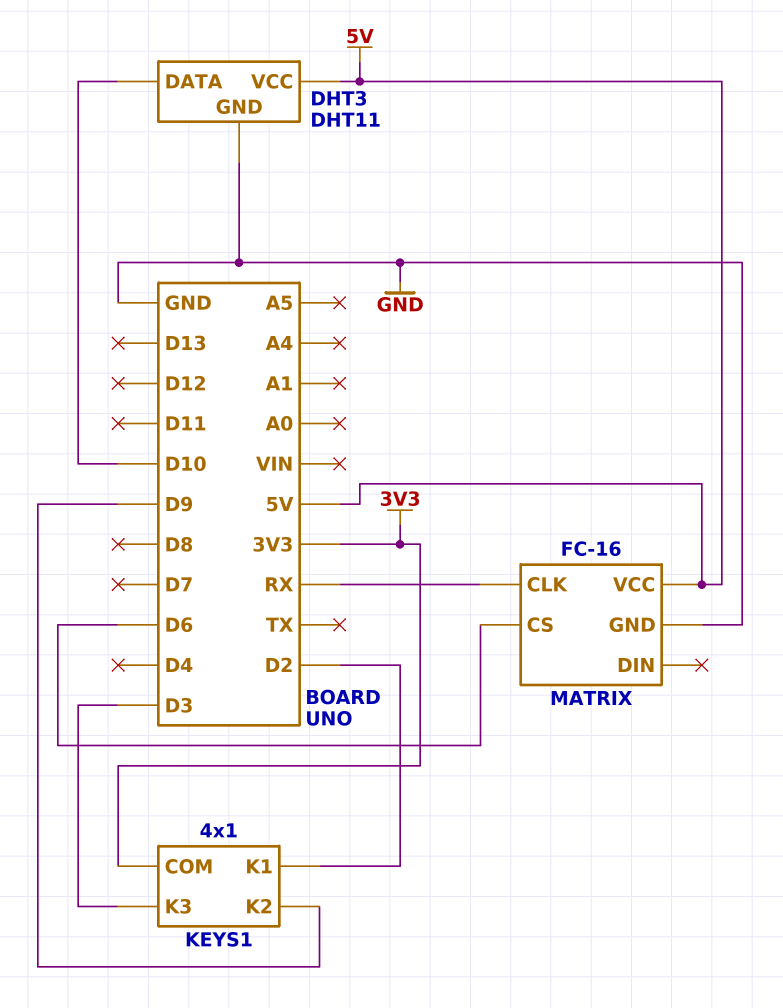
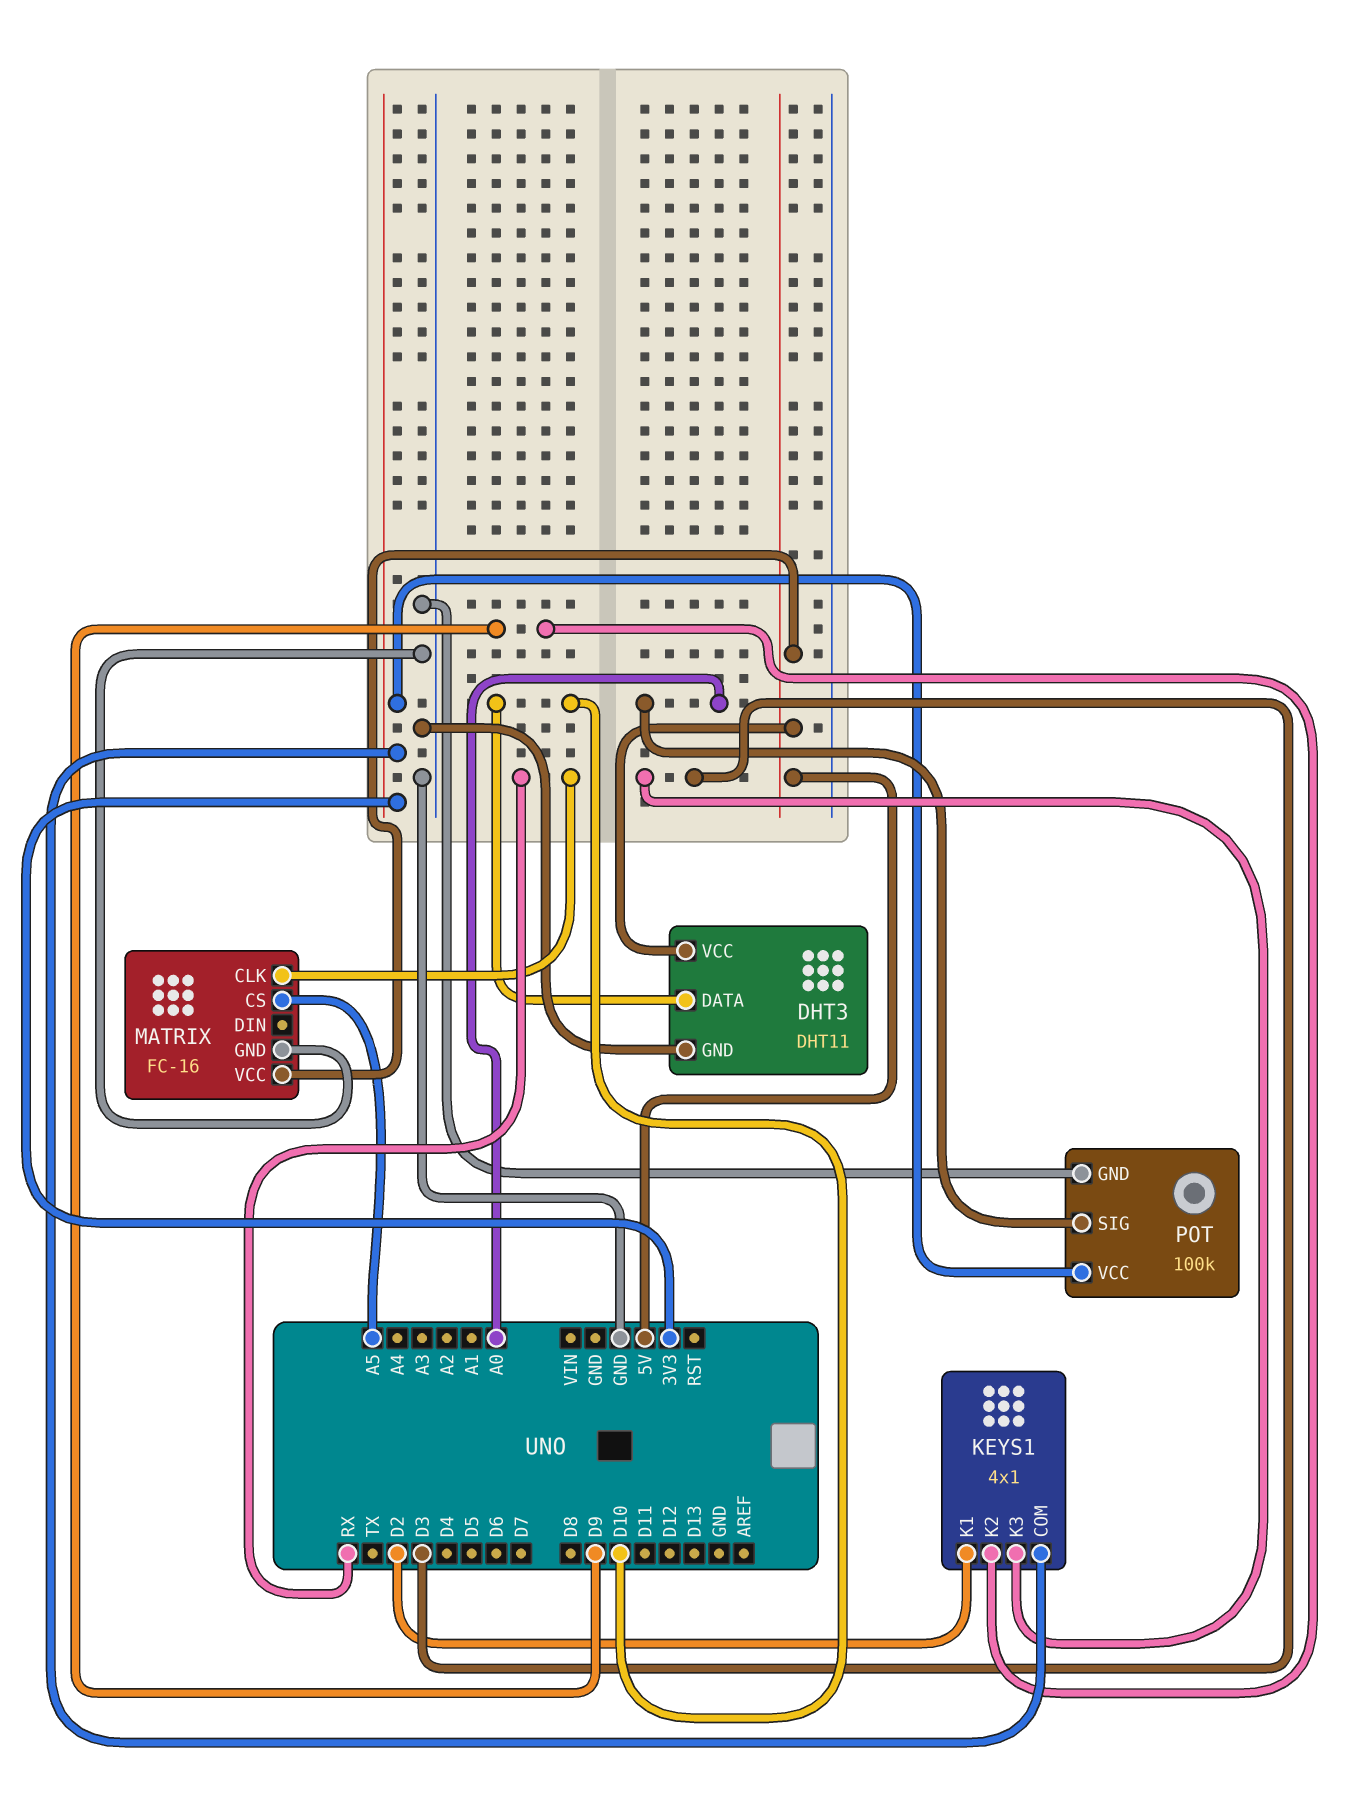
MATRIX pin CS: D6 -> A5
POT: none -> 100k
POT pin GND: none -> GND
POT pin SIG: none -> A0
POT pin VCC: none -> 3V3

